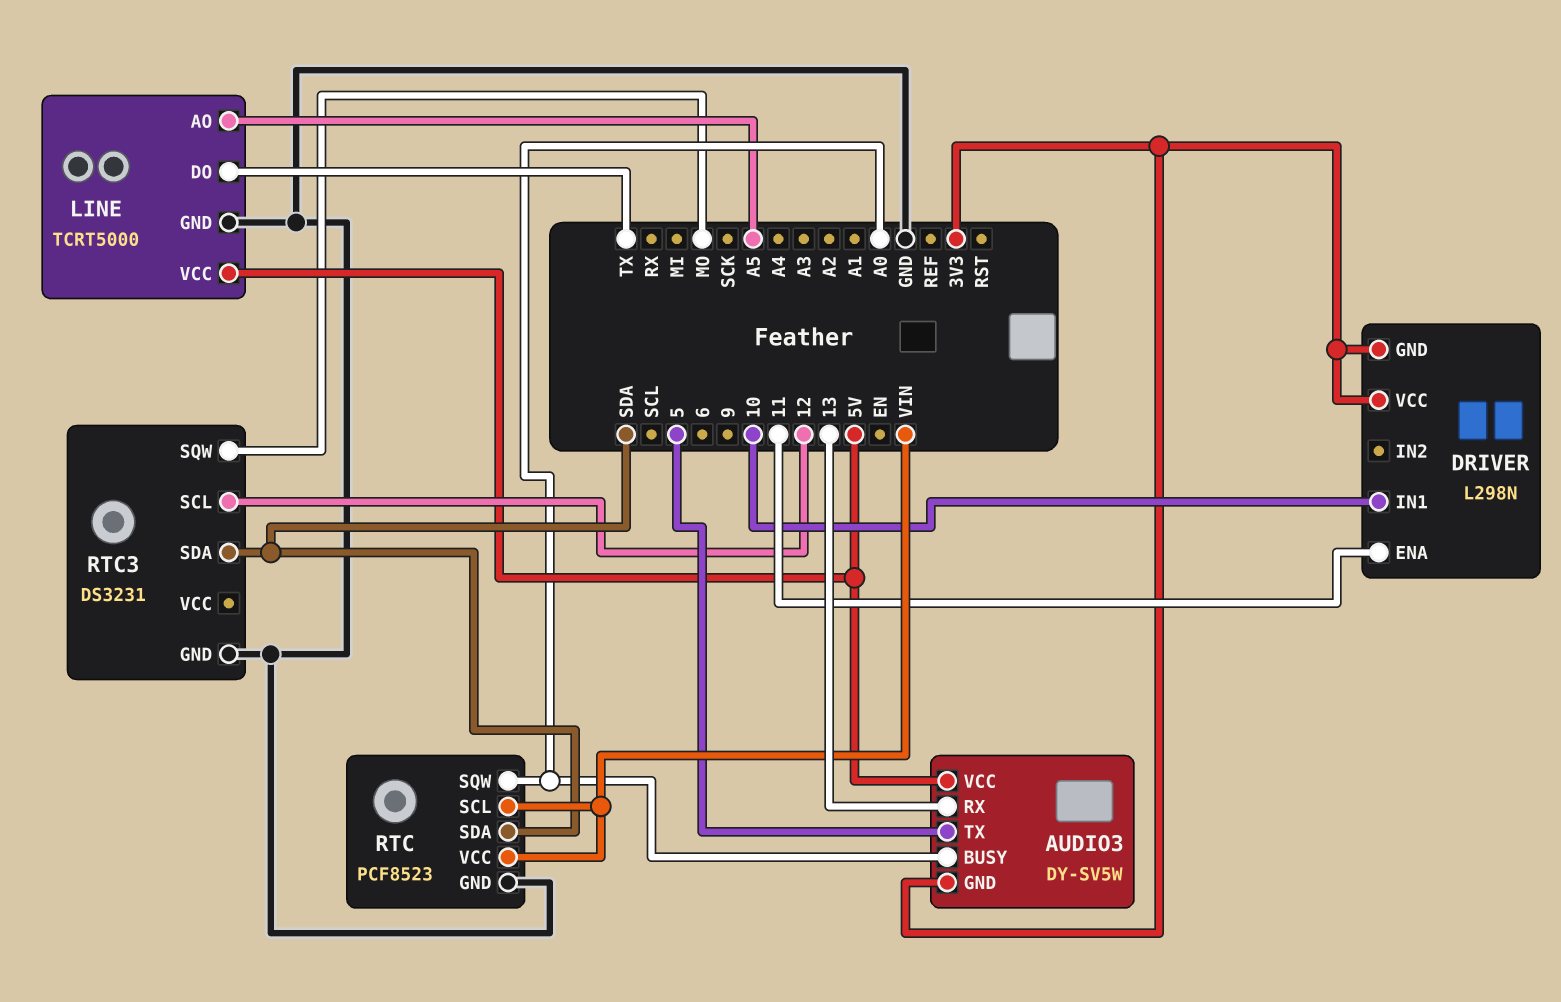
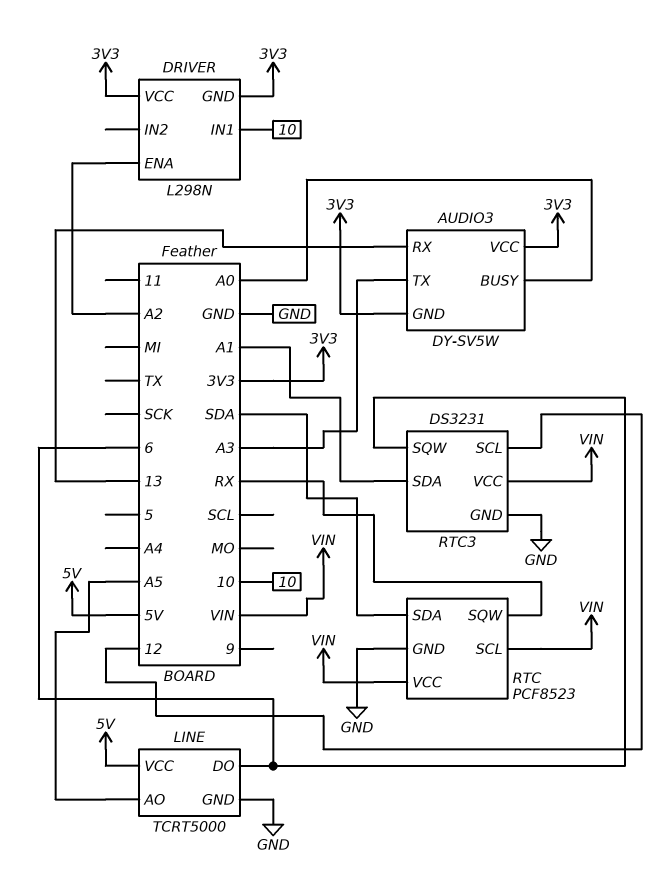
AUDIO3 pin TX: 5 -> A3
AUDIO3 pin VCC: 5V -> 3V3
DRIVER pin ENA: 11 -> A2
LINE pin DO: TX -> 6
RTC pin SQW: A0 -> RX
RTC3 pin SDA: SDA -> A1
RTC3 pin SQW: MO -> 6
RTC3 pin VCC: none -> VIN

